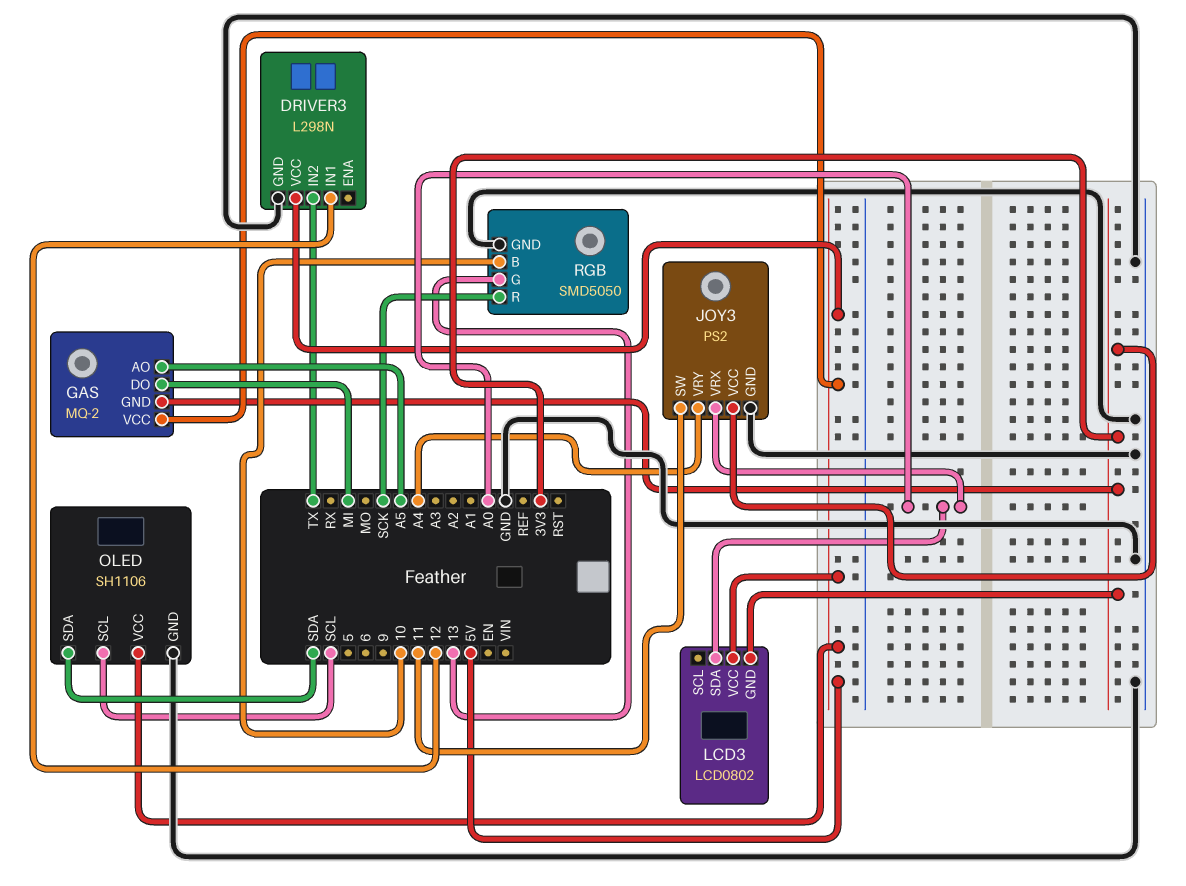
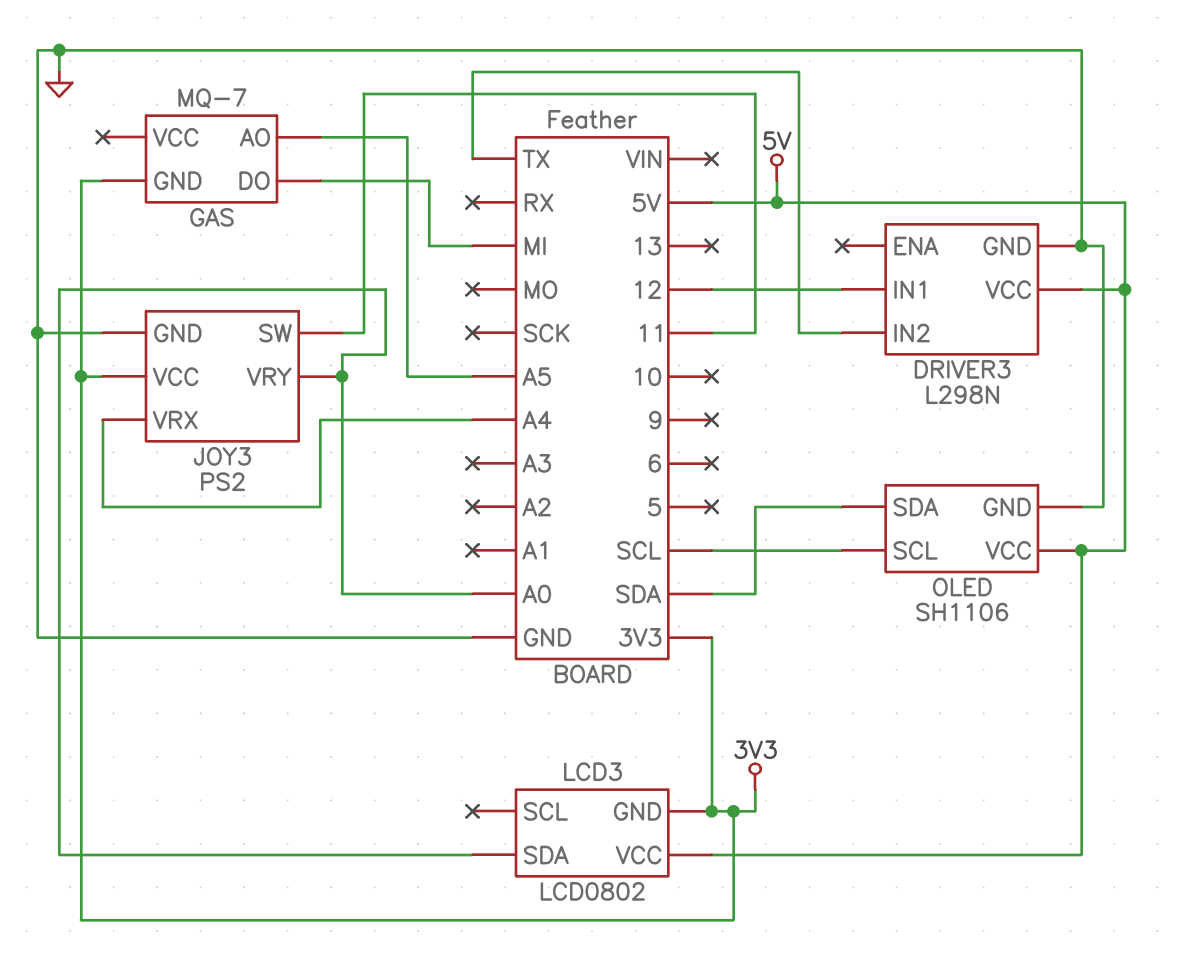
GAS: MQ-2 -> MQ-7
GAS pin VCC: 5V -> none
JOY3 pin VRX: A0 -> A4
JOY3 pin VRY: A4 -> A0
RGB: SMD5050 -> none
RGB pin B: 10 -> none
RGB pin G: 13 -> none
RGB pin GND: GND -> none
RGB pin R: SCK -> none

